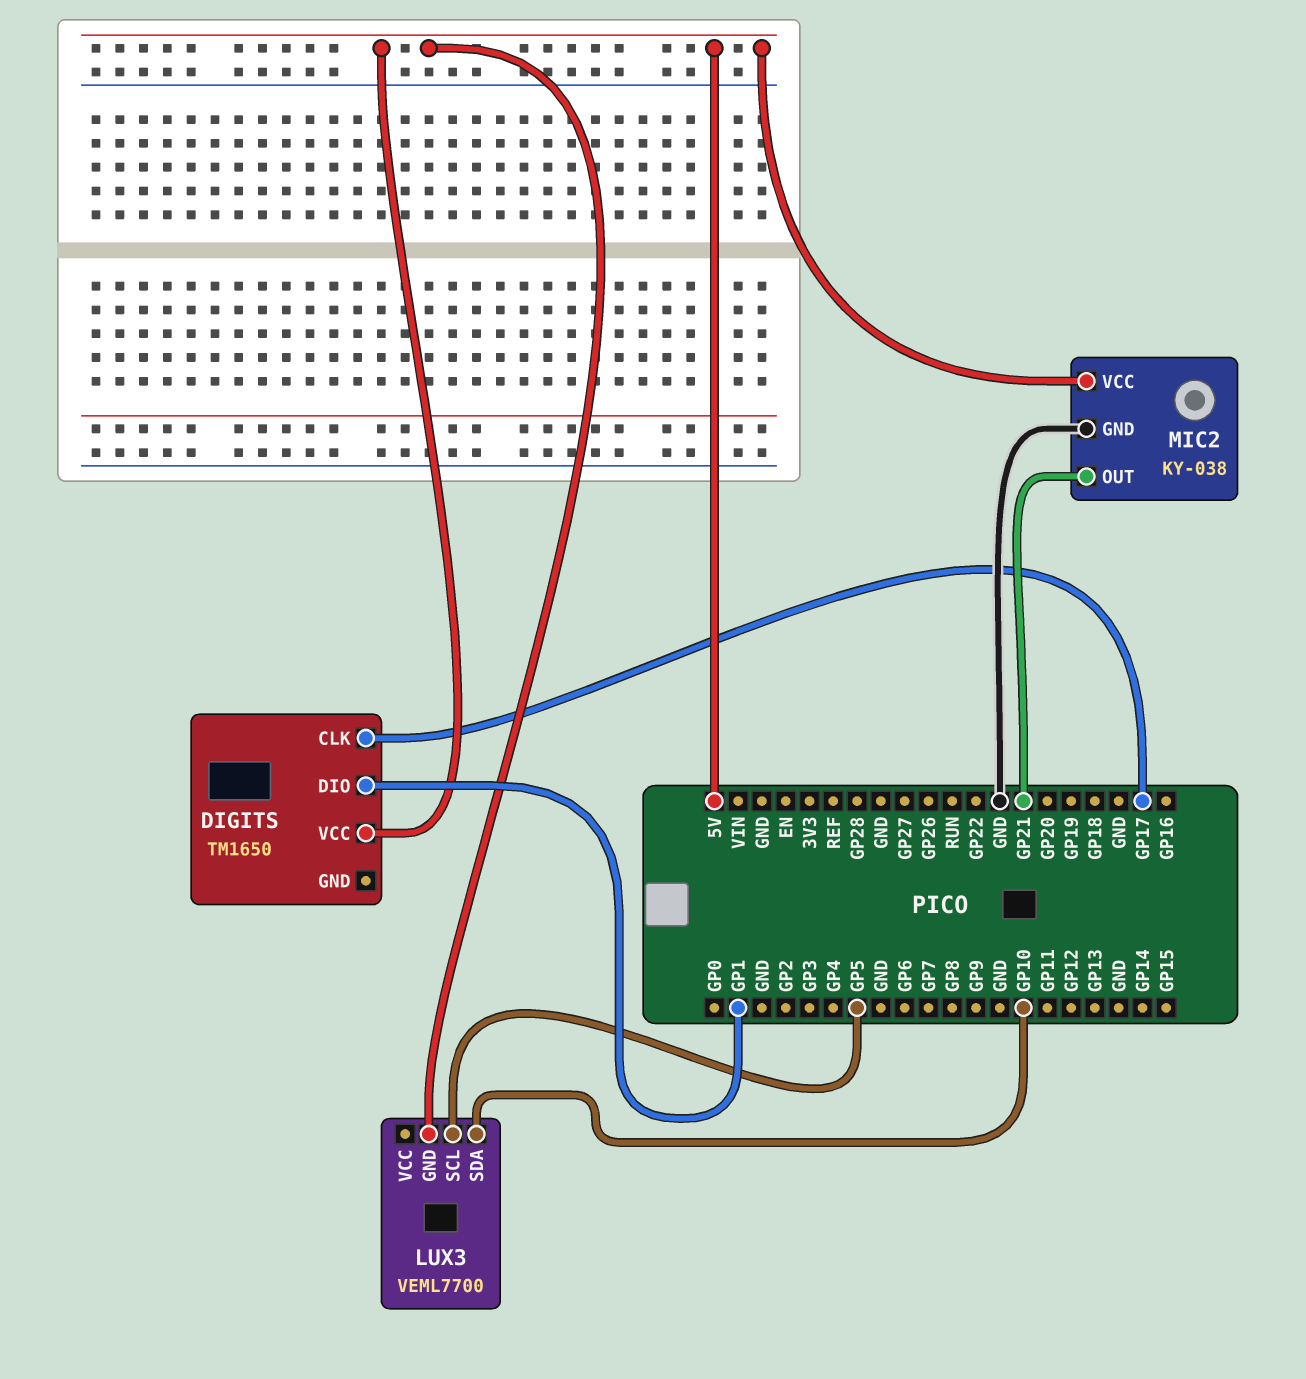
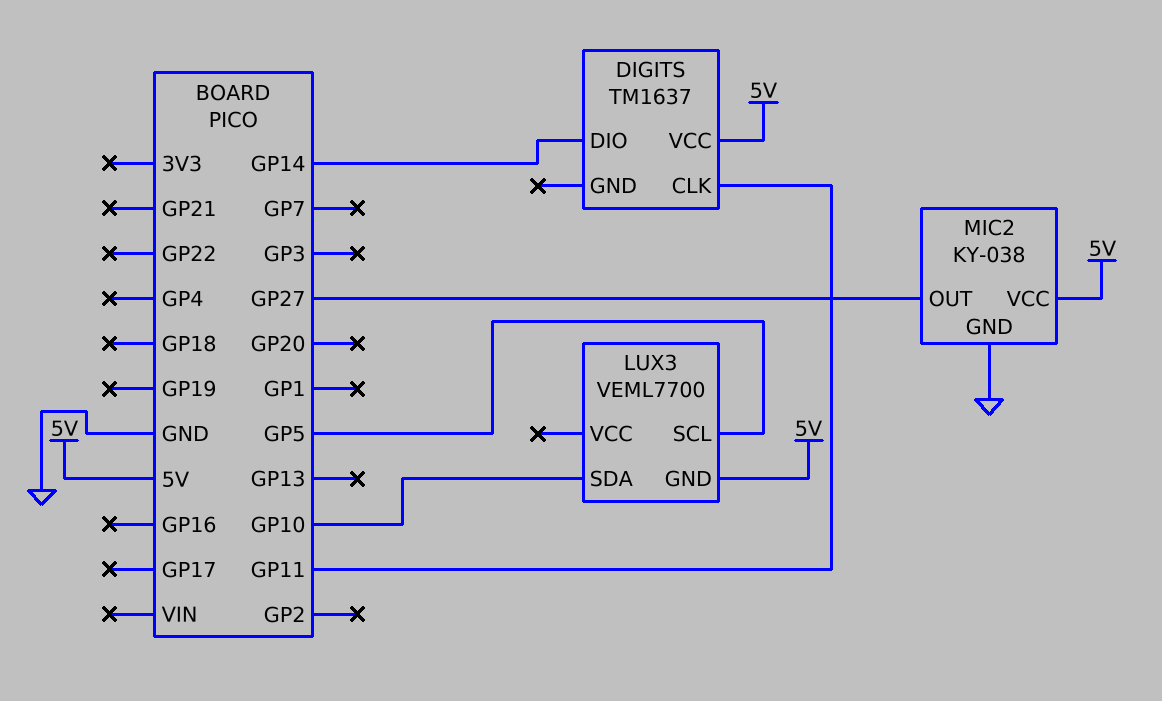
DIGITS: TM1650 -> TM1637
DIGITS pin CLK: GP17 -> GP11
DIGITS pin DIO: GP1 -> GP14
MIC2 pin OUT: GP21 -> GP27

